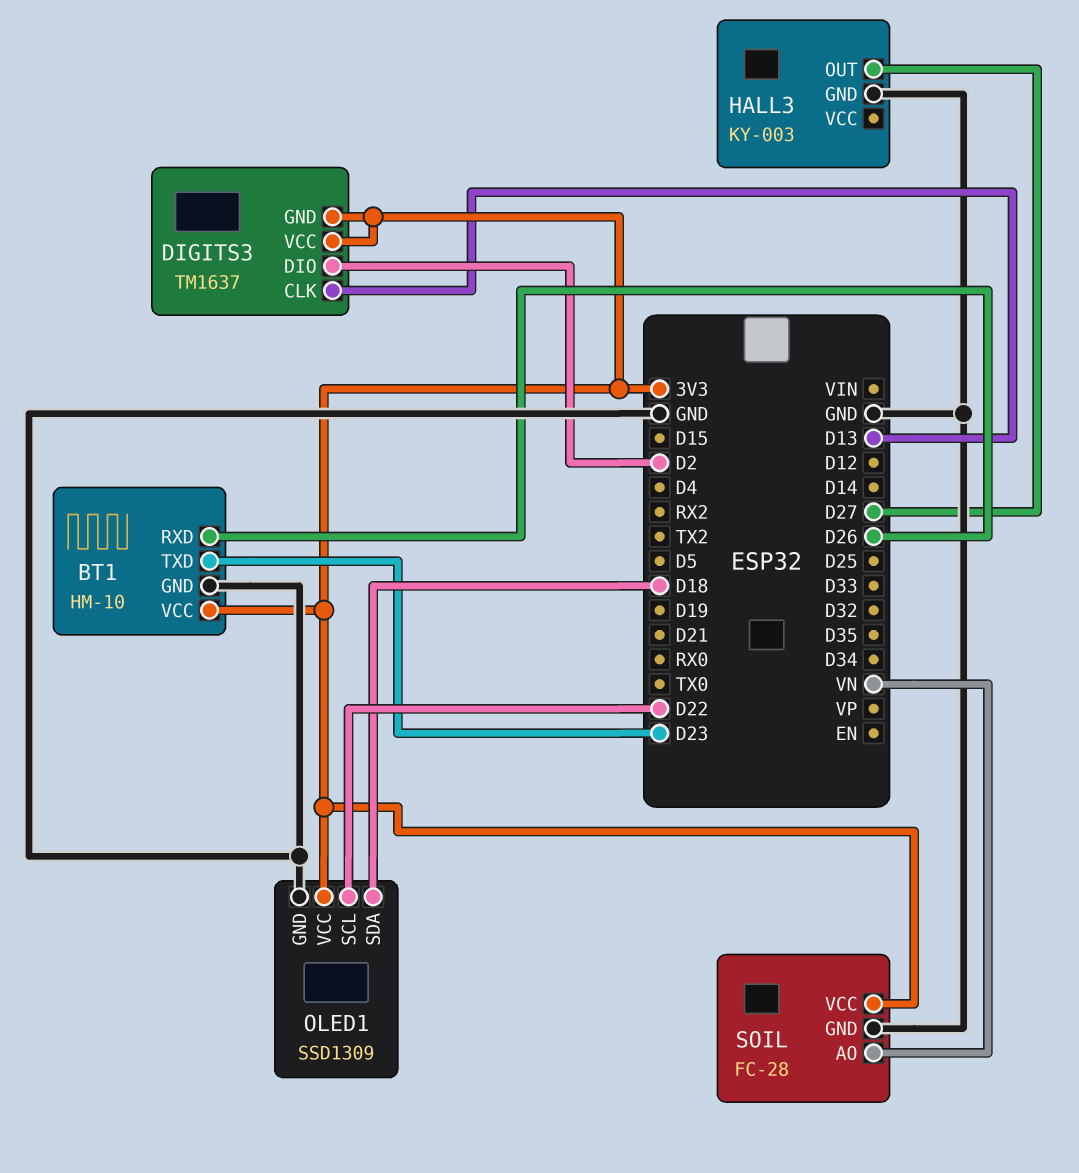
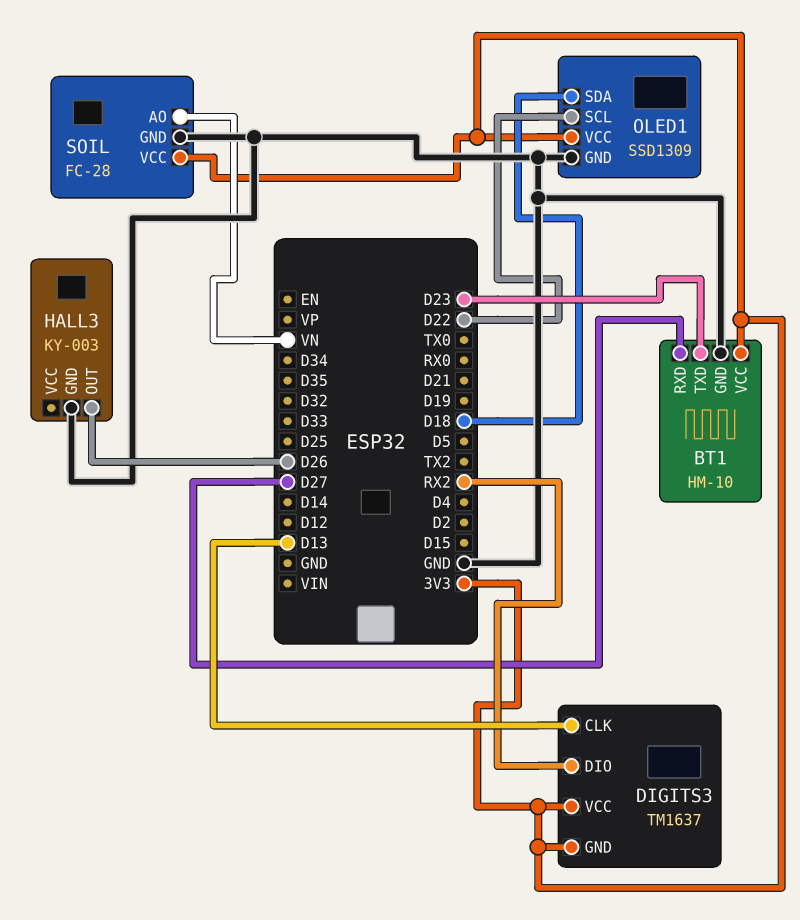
BT1 pin RXD: D26 -> D27
DIGITS3 pin DIO: D2 -> RX2
HALL3 pin OUT: D27 -> D26

